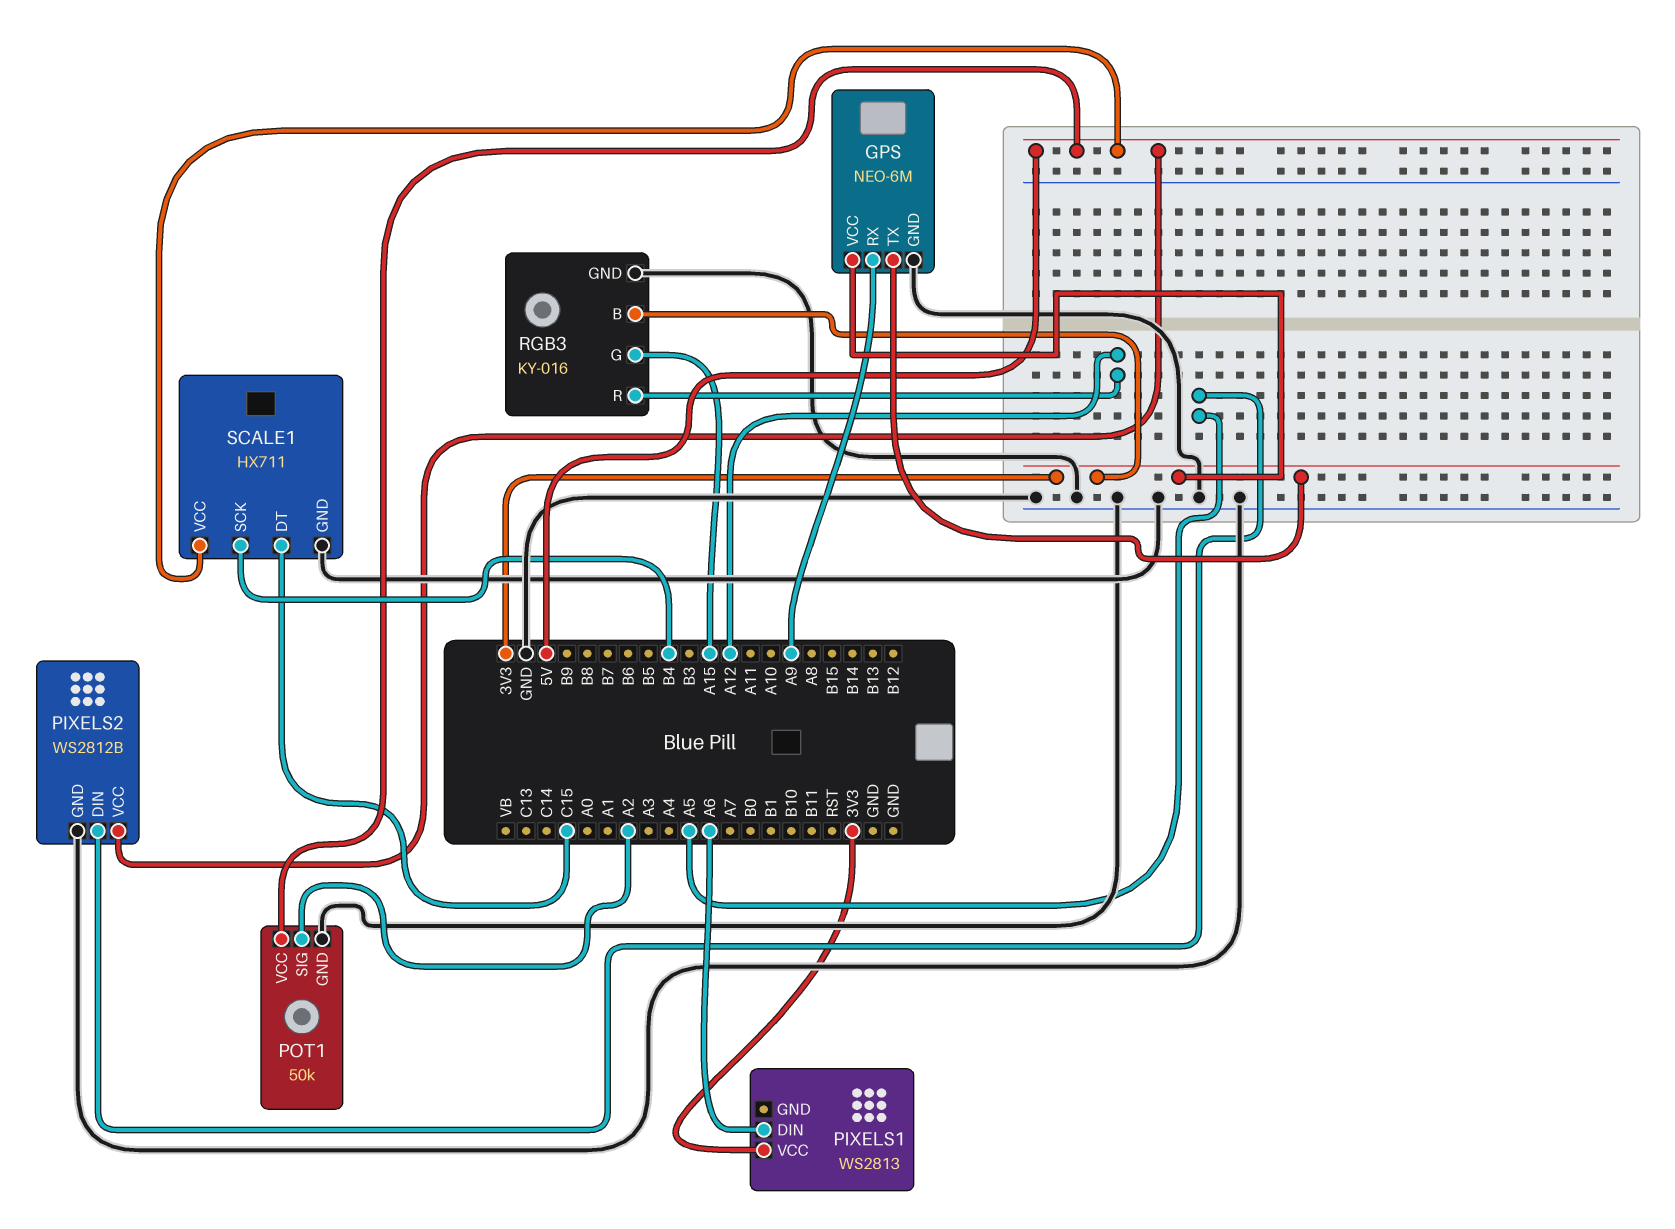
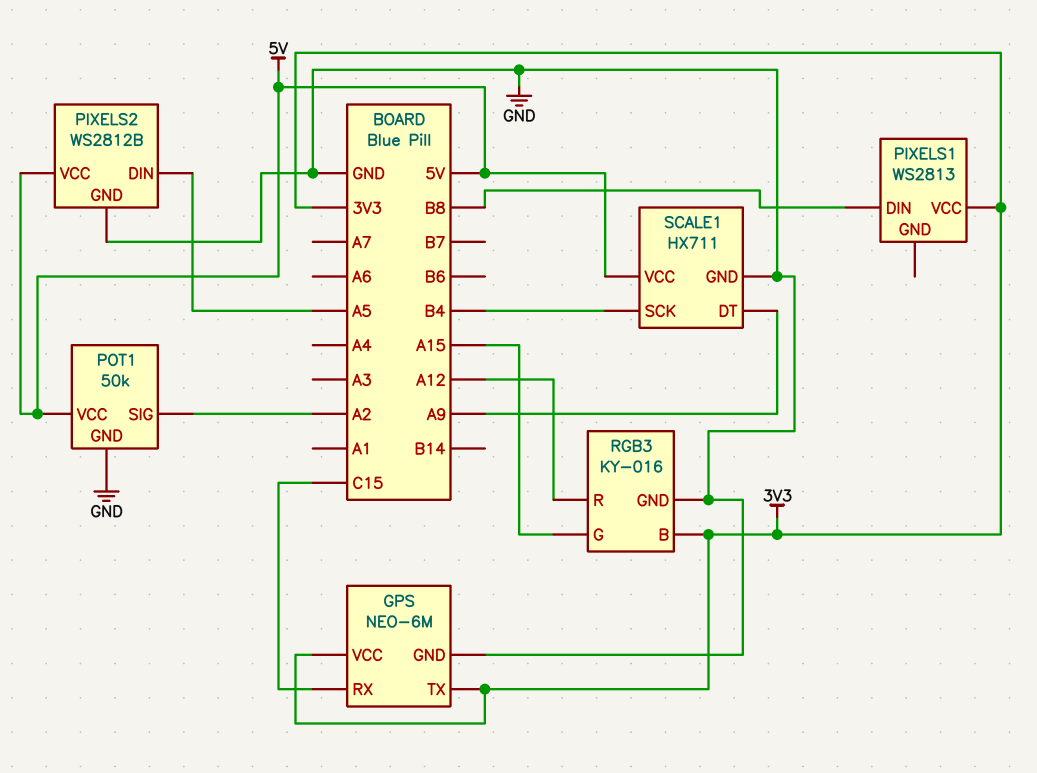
GPS pin RX: A9 -> C15
PIXELS1 pin DIN: A6 -> B8
SCALE1 pin DT: C15 -> A9

